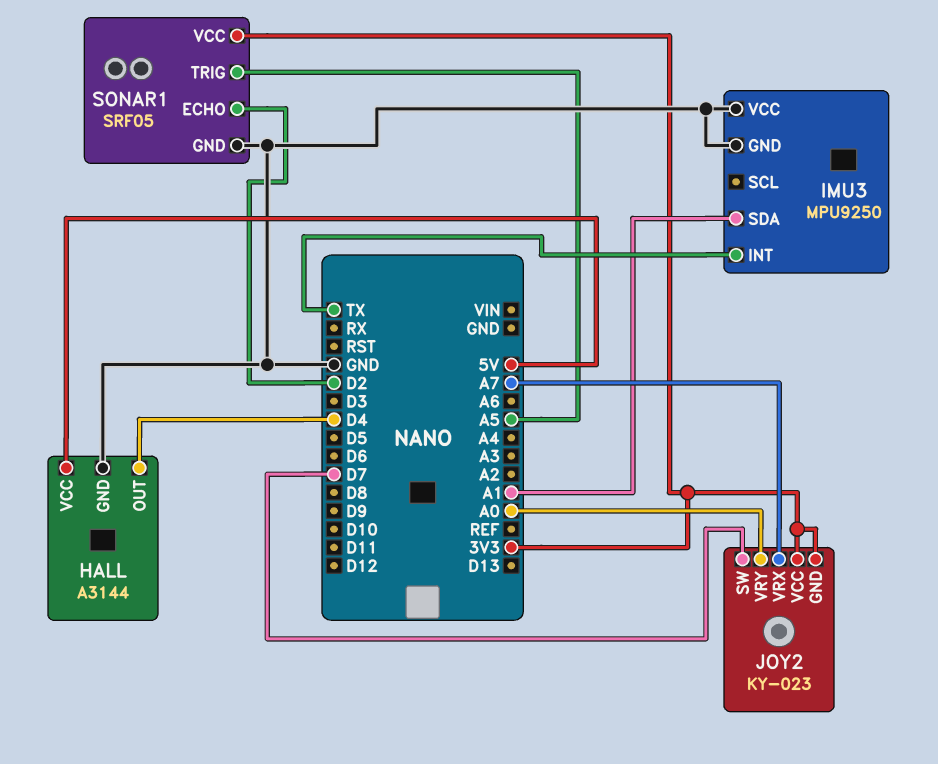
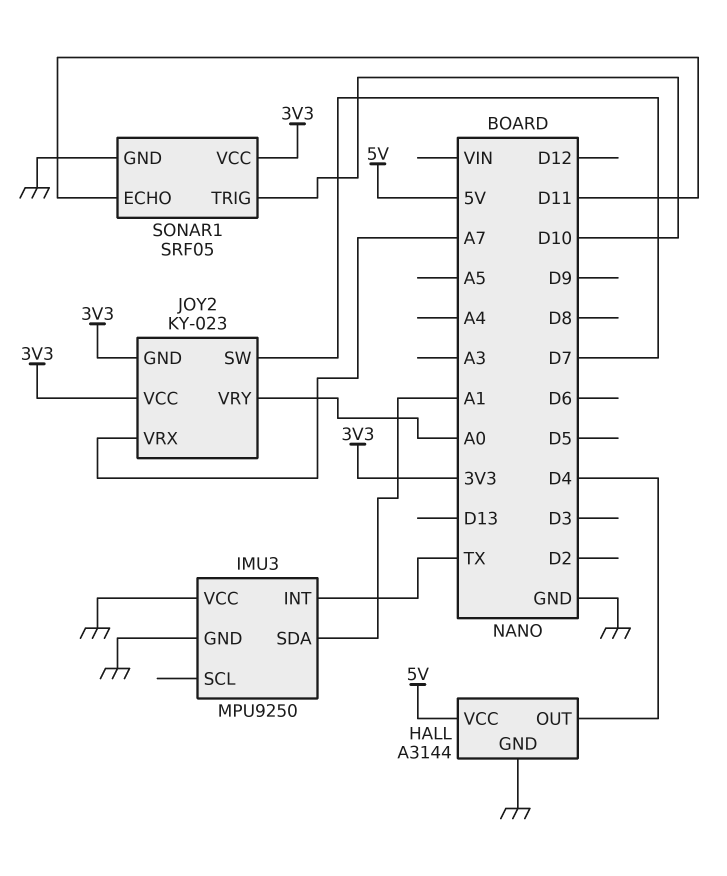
SONAR1 pin ECHO: D2 -> D11
SONAR1 pin TRIG: A5 -> D10

